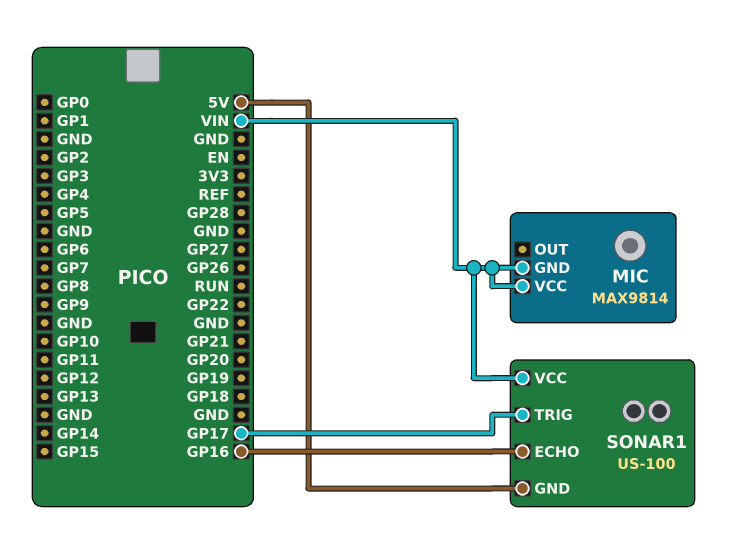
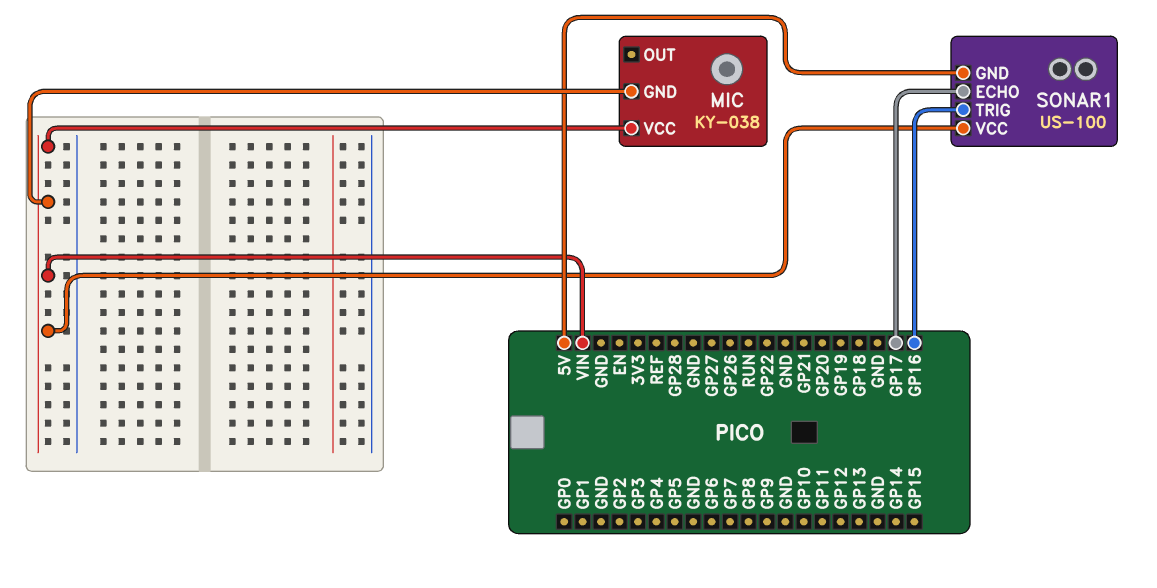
MIC: MAX9814 -> KY-038
SONAR1 pin ECHO: GP16 -> GP17
SONAR1 pin TRIG: GP17 -> GP16

